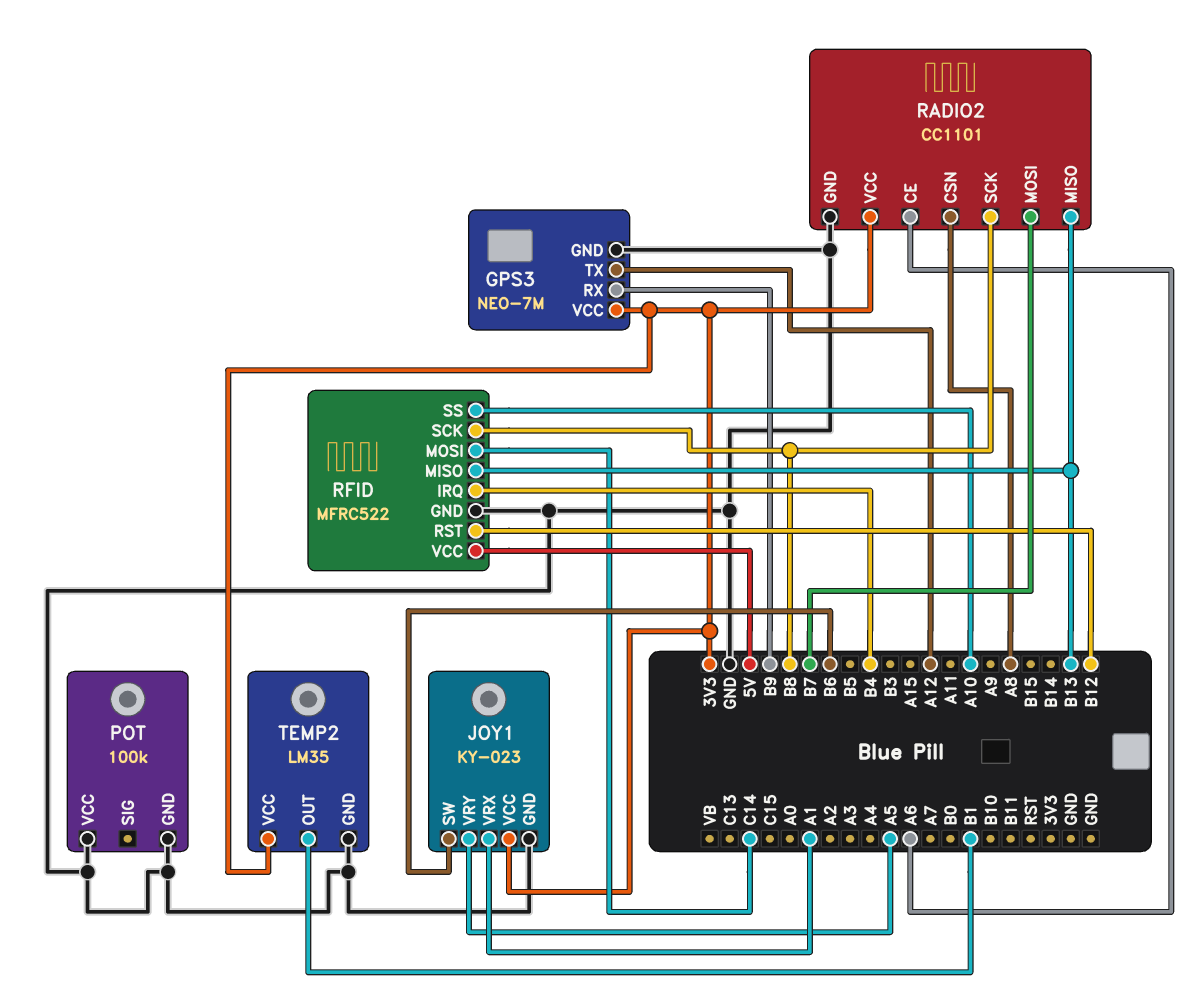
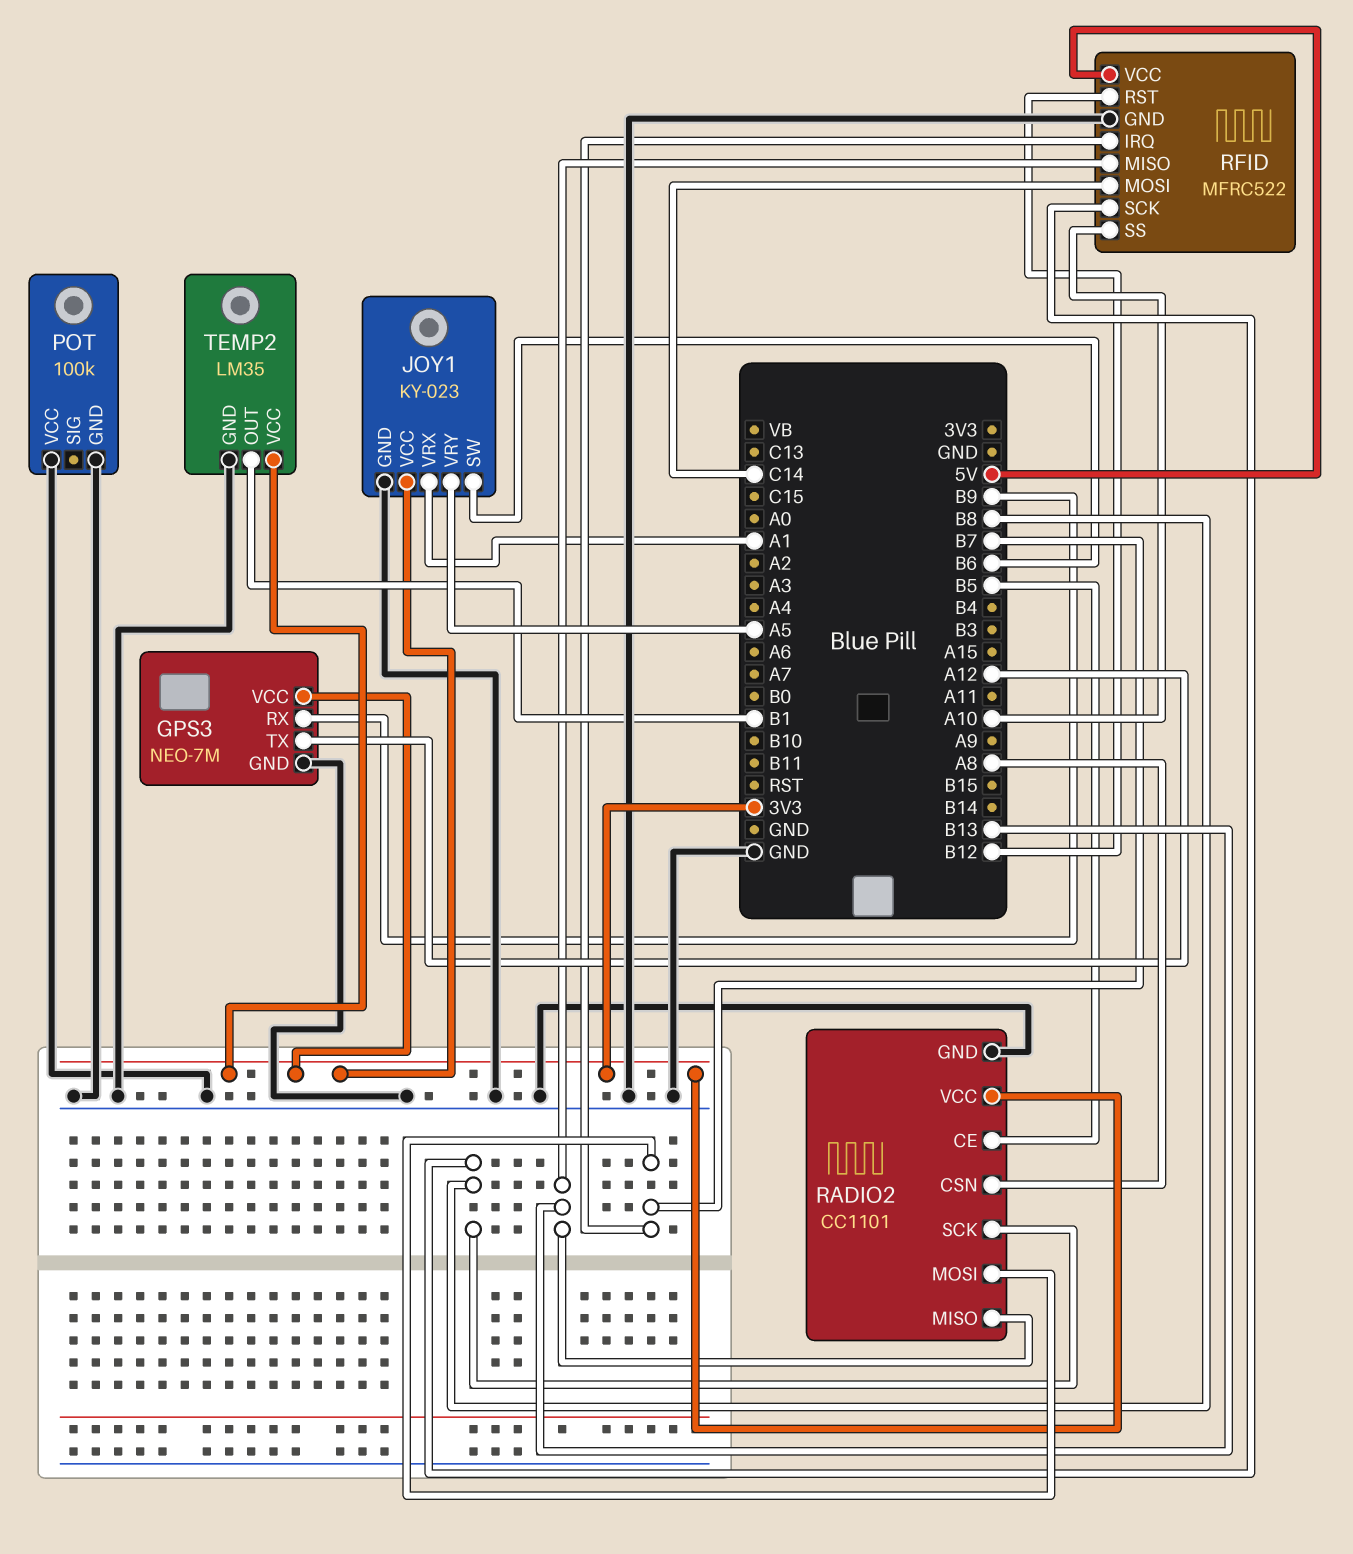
RADIO2 pin CE: A6 -> B5
RFID pin IRQ: B4 -> B7

